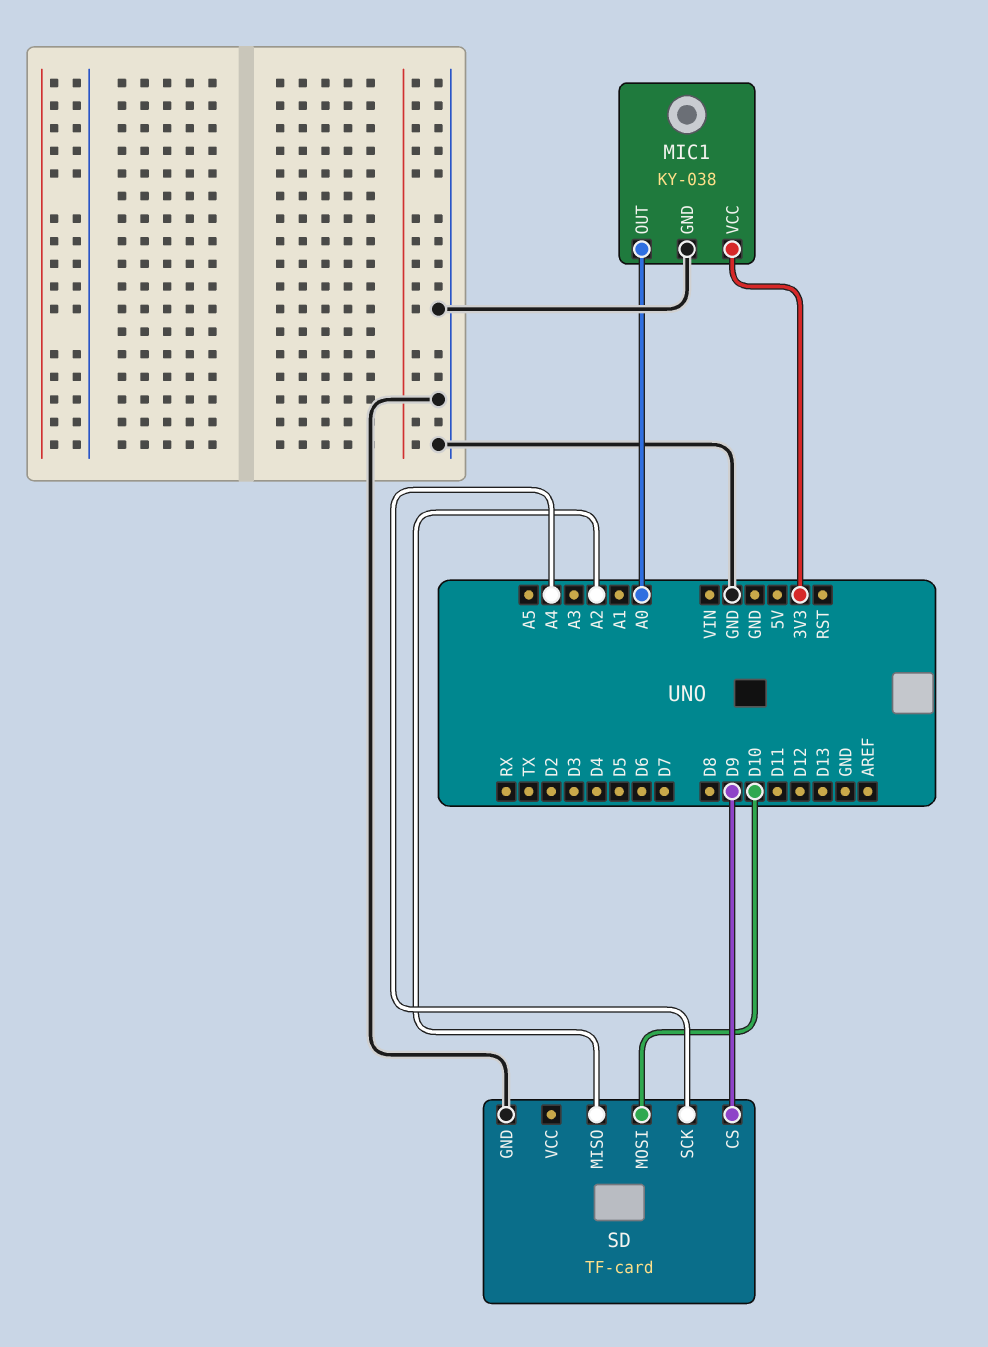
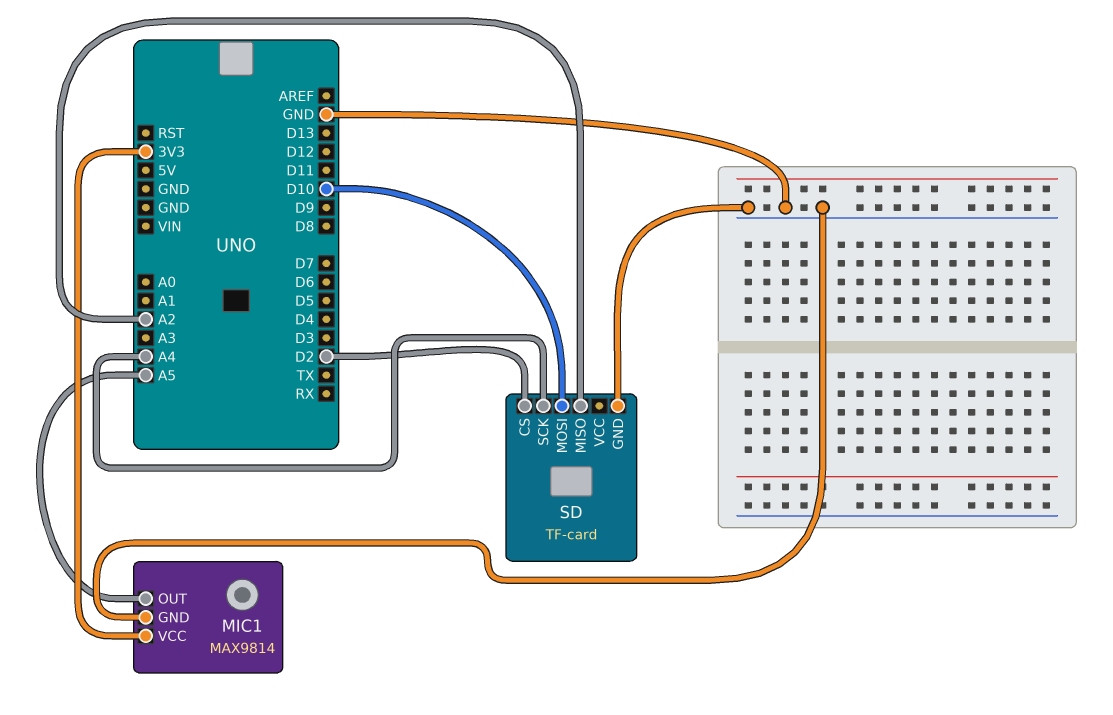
MIC1: KY-038 -> MAX9814
MIC1 pin OUT: A0 -> A5
SD pin CS: D9 -> D2

